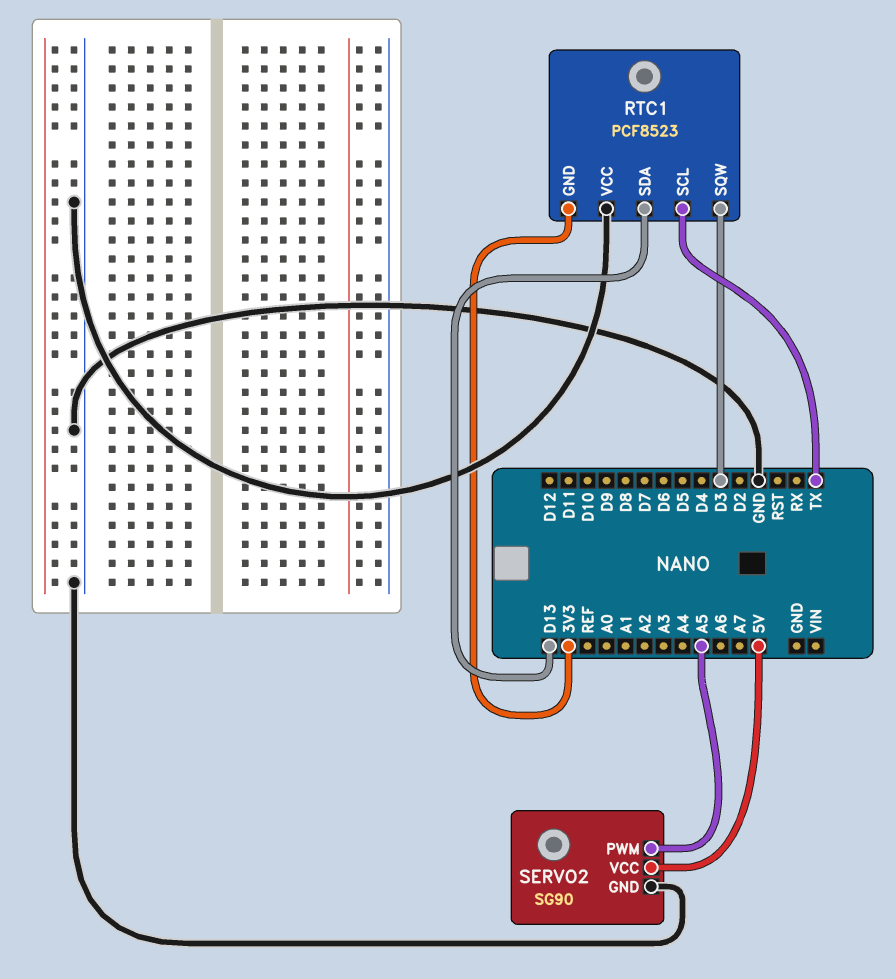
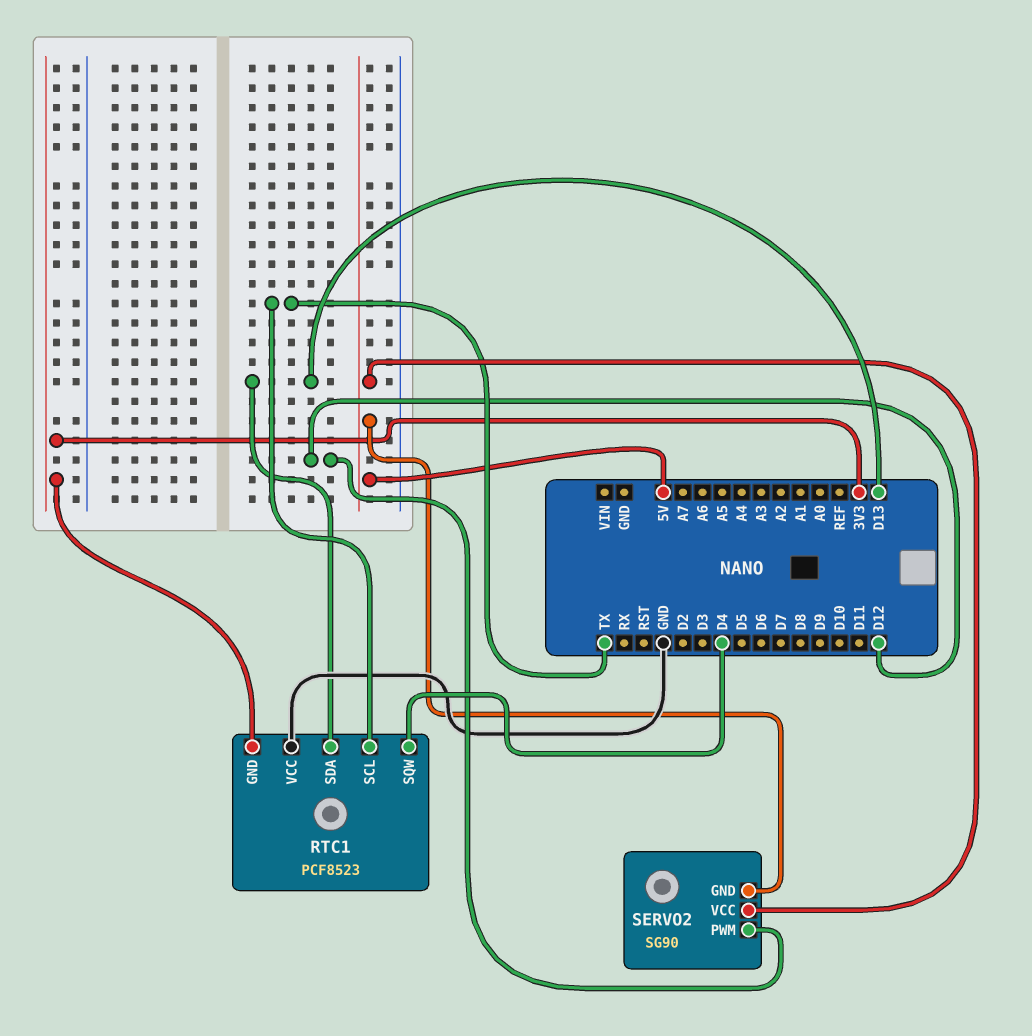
RTC1 pin SQW: D3 -> D4
SERVO2 pin GND: GND -> 5V
SERVO2 pin PWM: A5 -> D12

